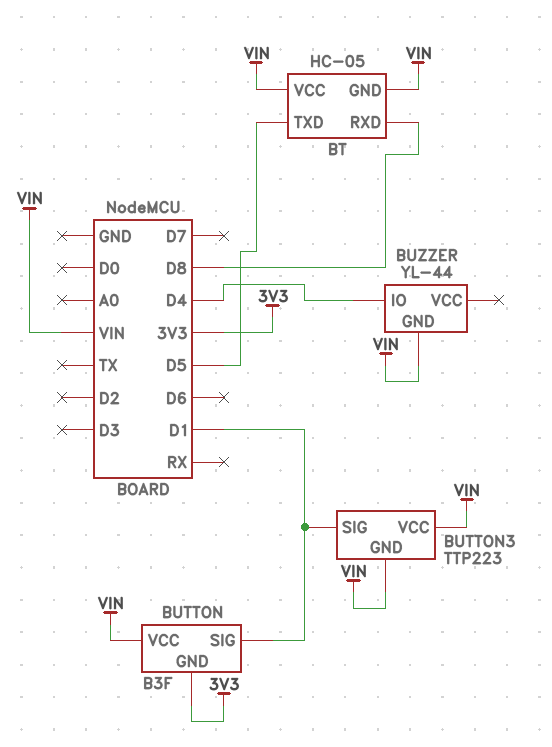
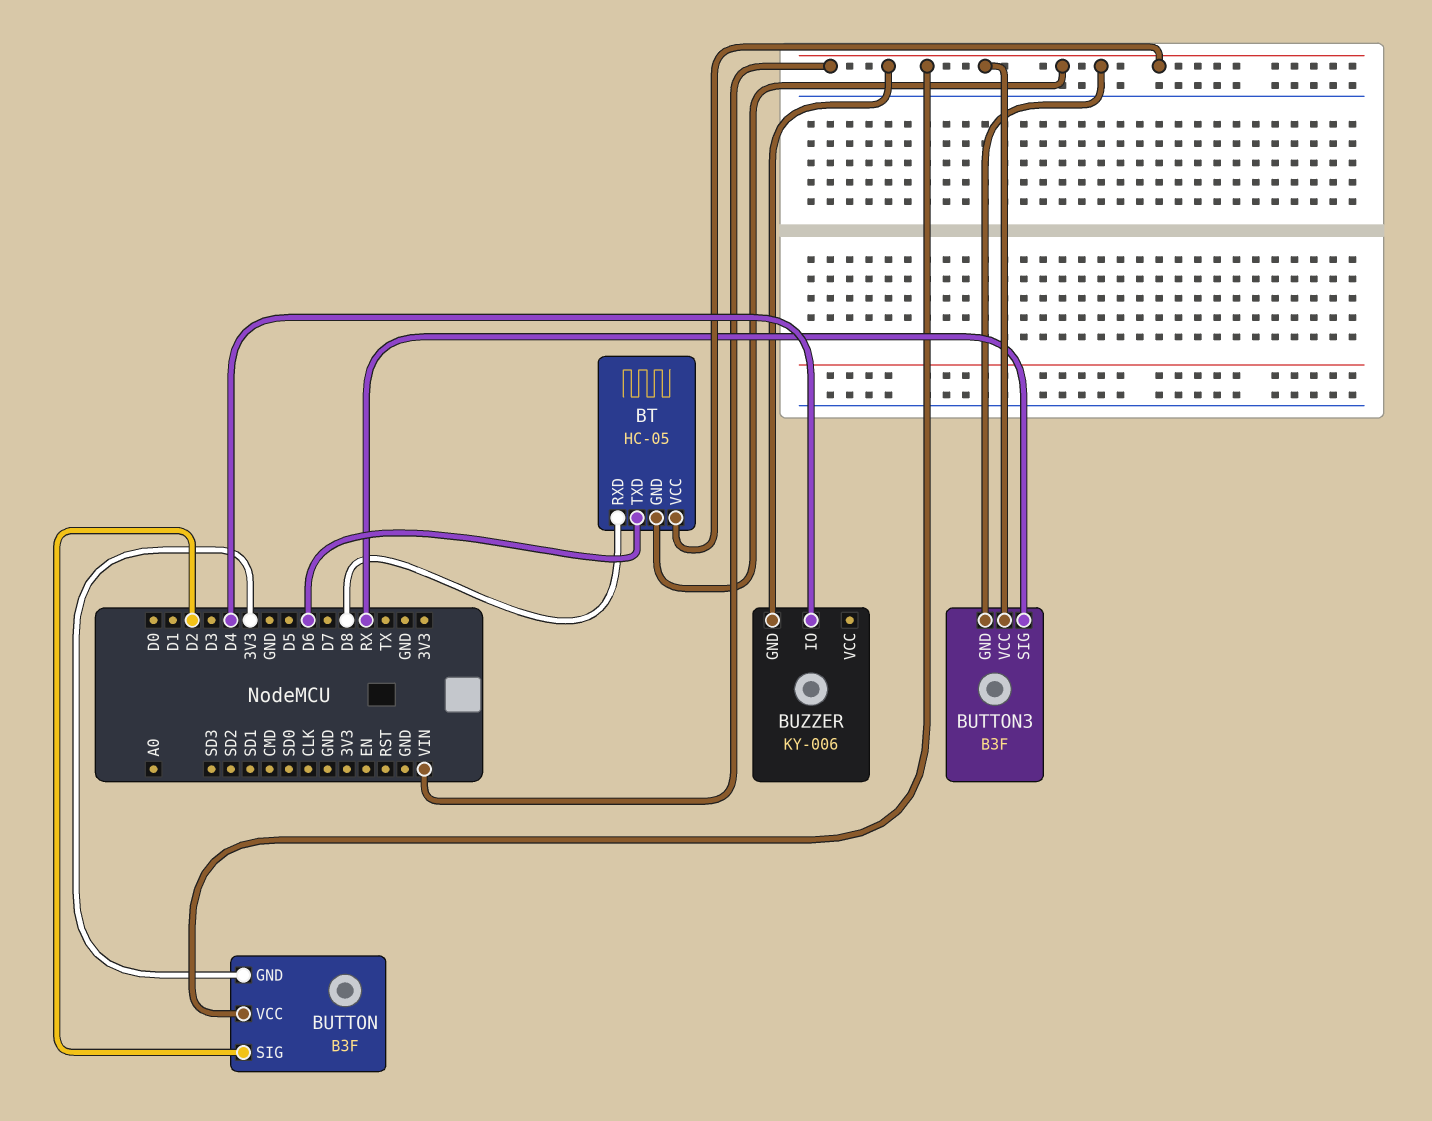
BT pin TXD: D5 -> D6
BUTTON pin SIG: D1 -> D2
BUTTON3: TTP223 -> B3F
BUTTON3 pin SIG: D1 -> RX
BUZZER: YL-44 -> KY-006

